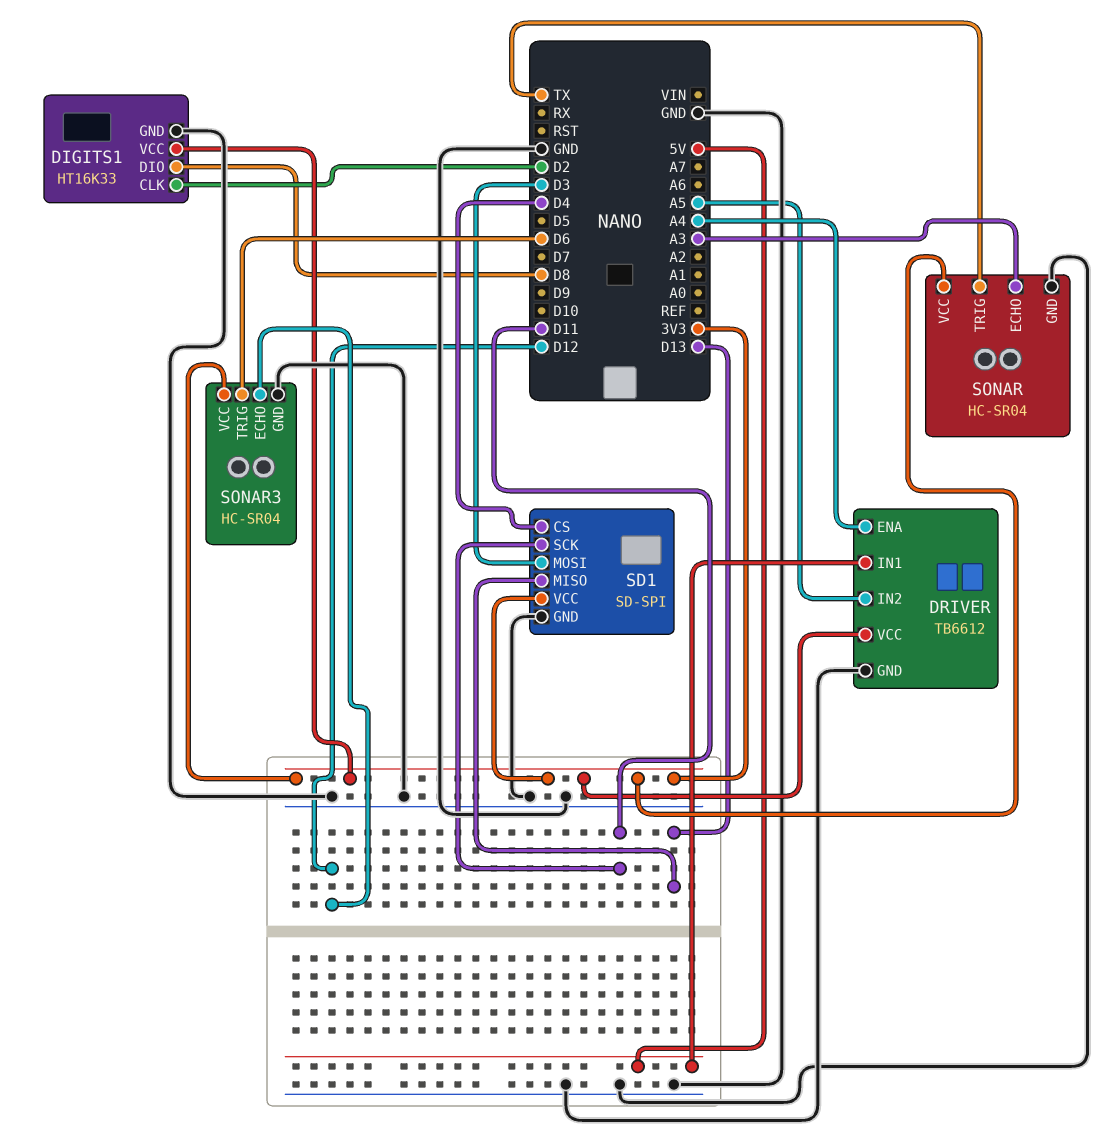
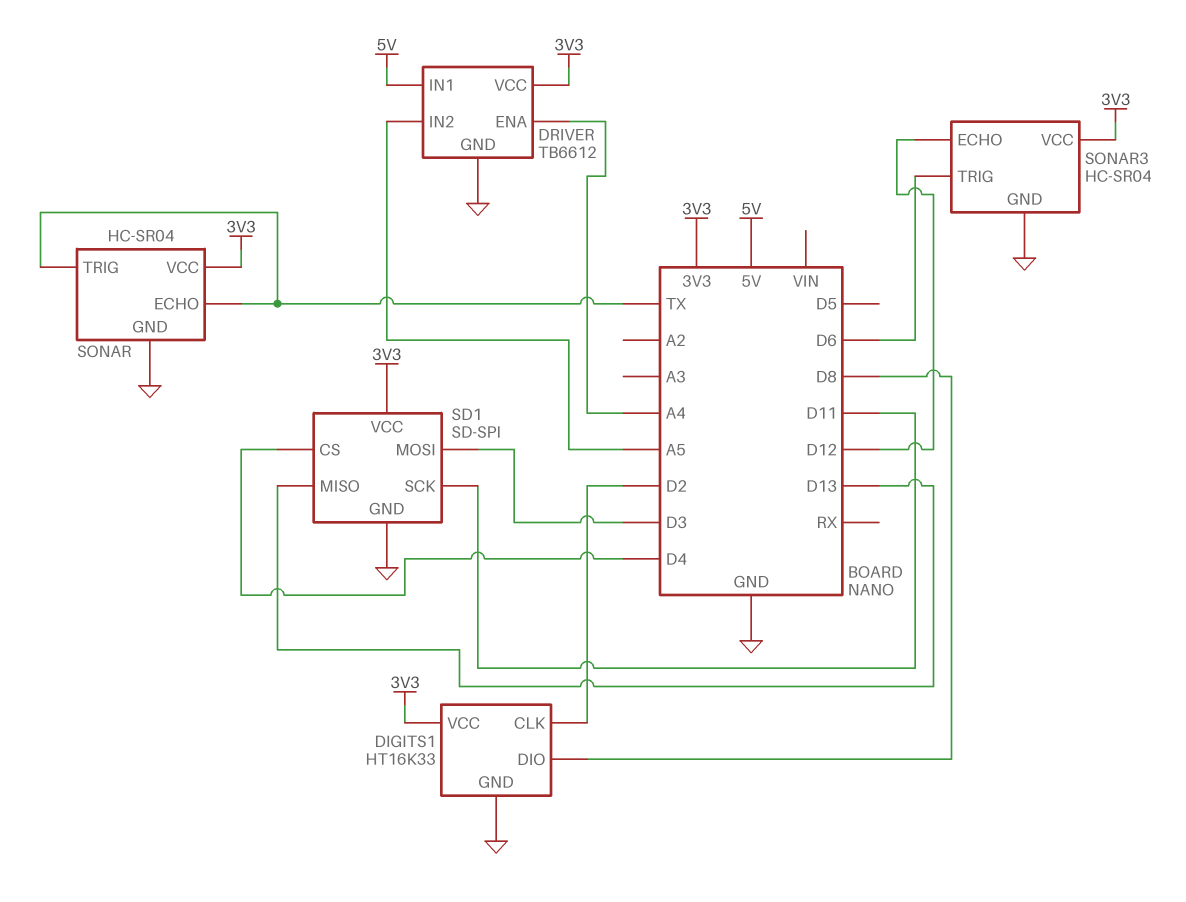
SONAR pin ECHO: A3 -> TX

